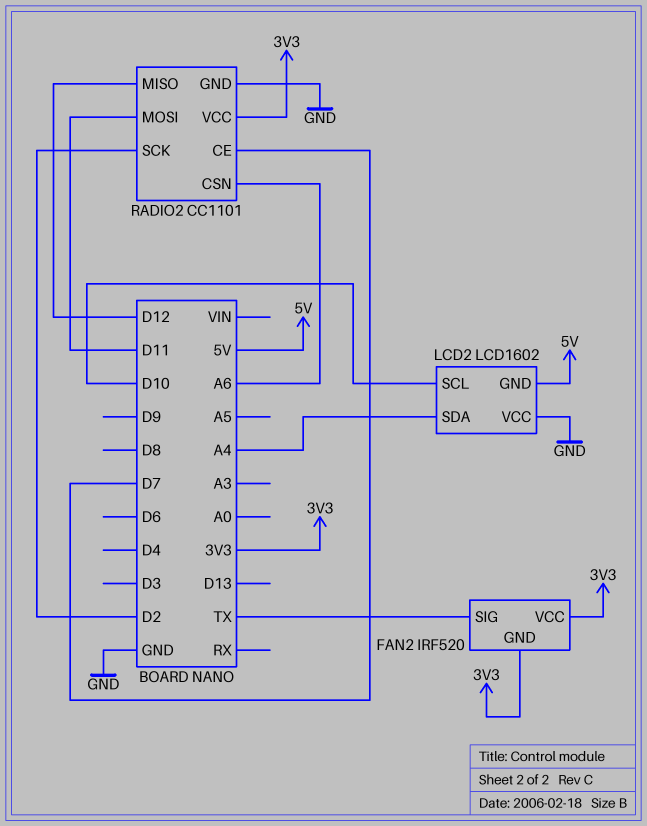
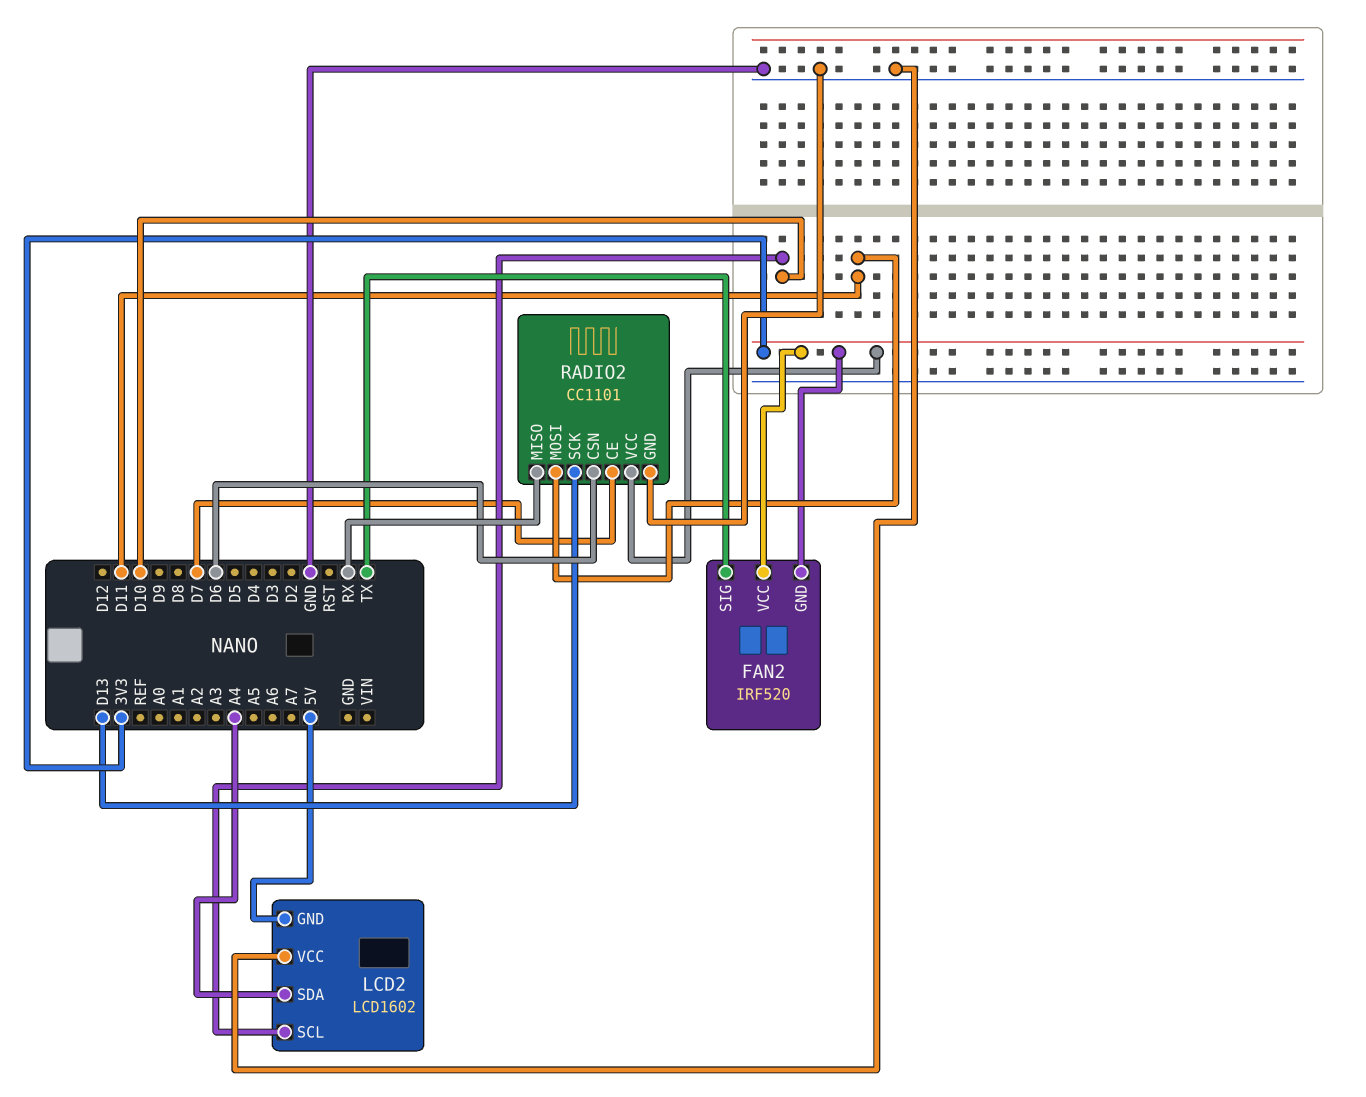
RADIO2 pin CSN: A6 -> D6
RADIO2 pin MISO: D12 -> RX
RADIO2 pin SCK: D2 -> D13

